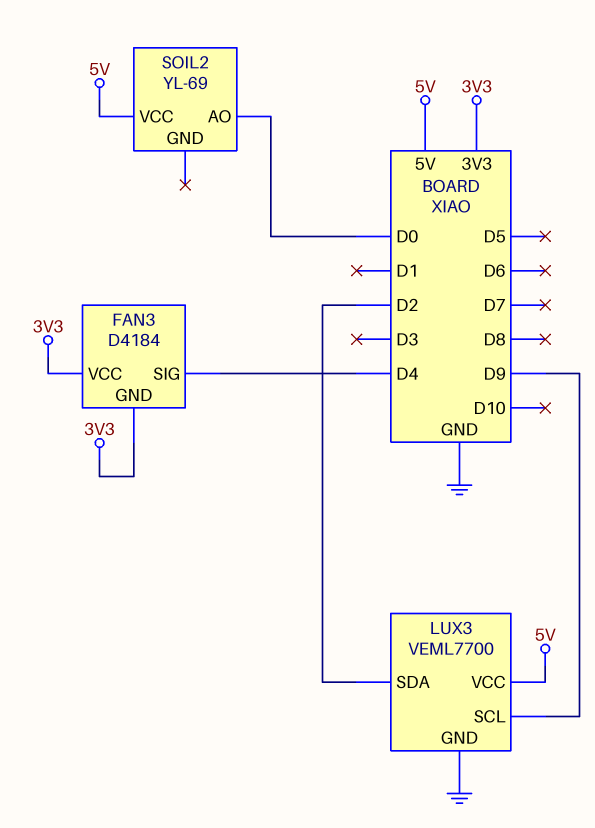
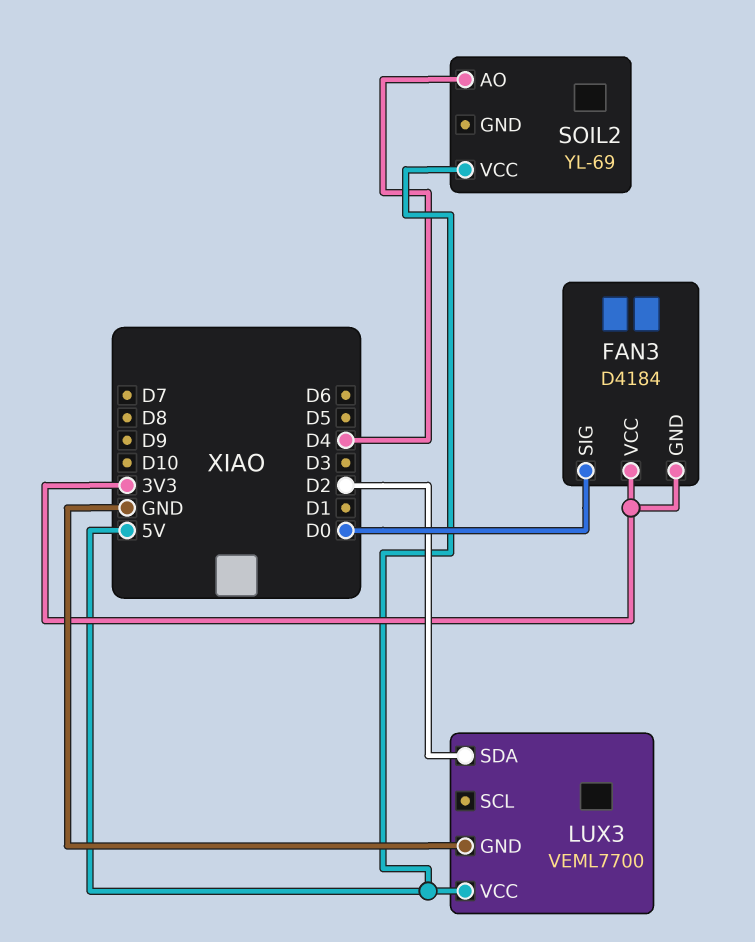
FAN3 pin SIG: D4 -> D0
LUX3 pin SCL: D9 -> none
SOIL2 pin AO: D0 -> D4

